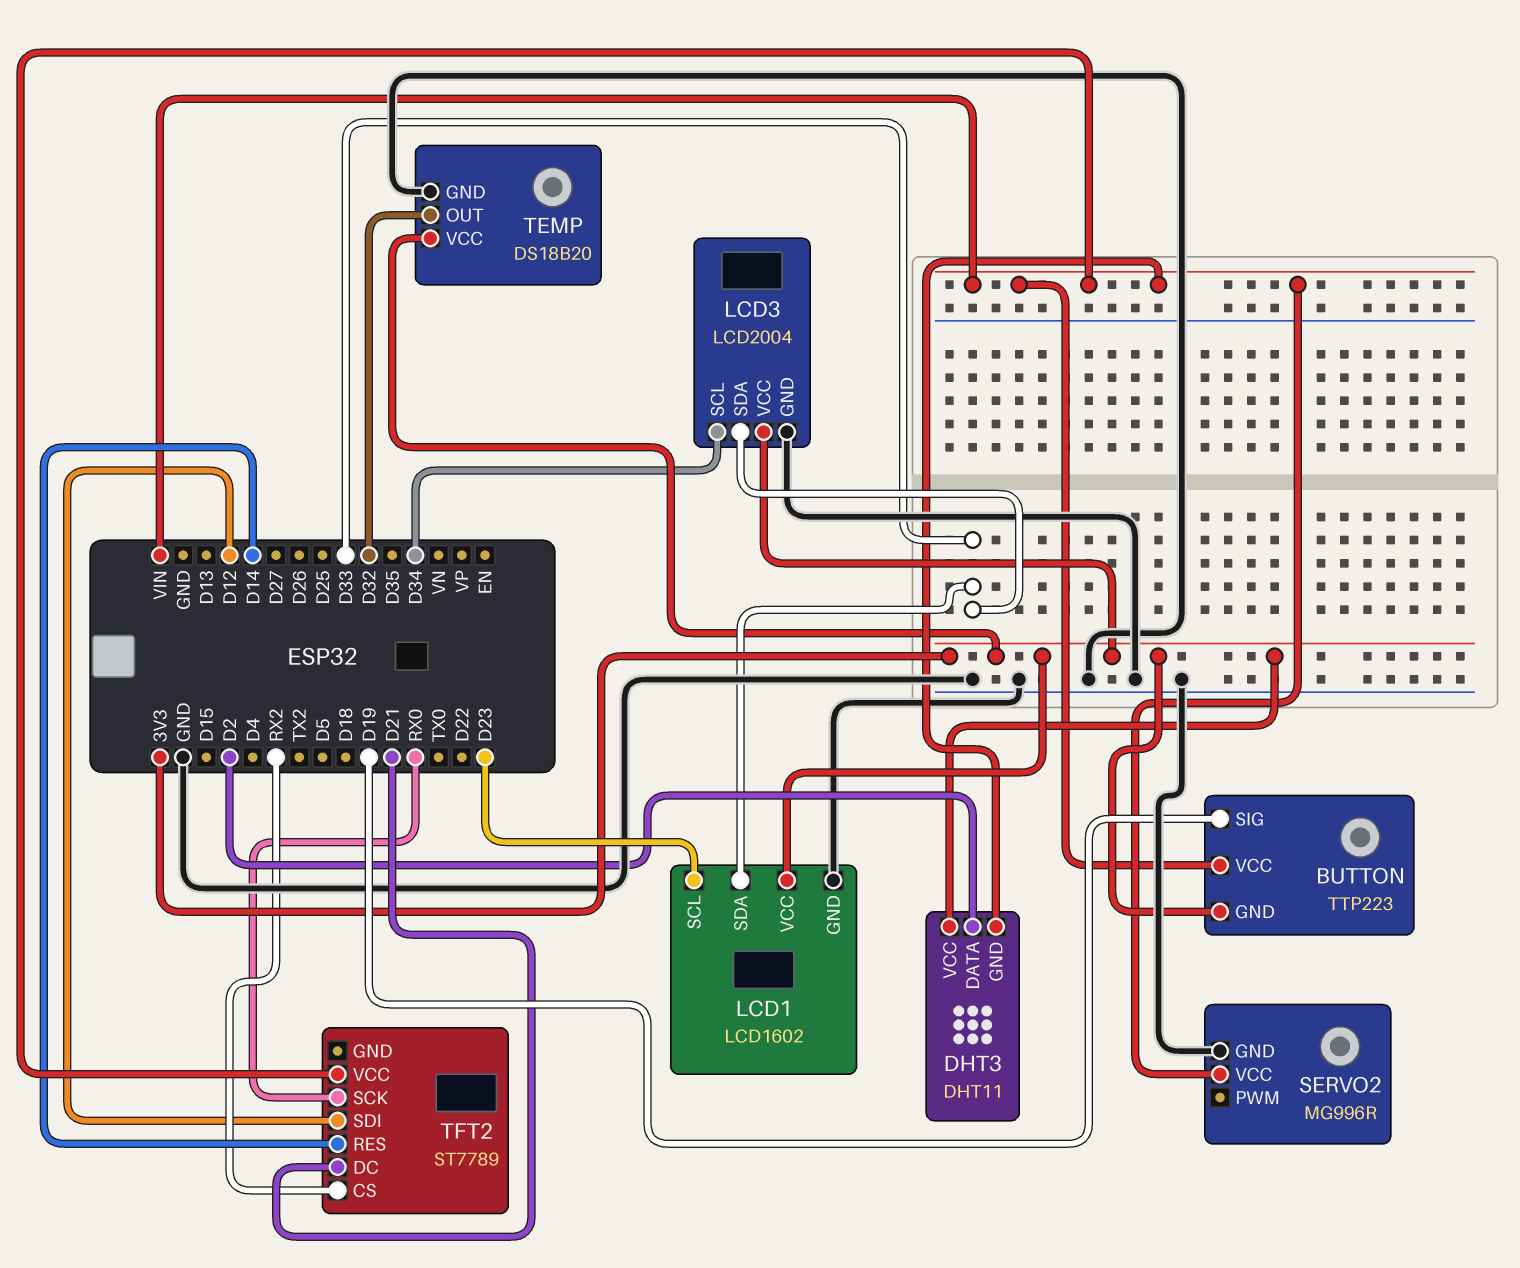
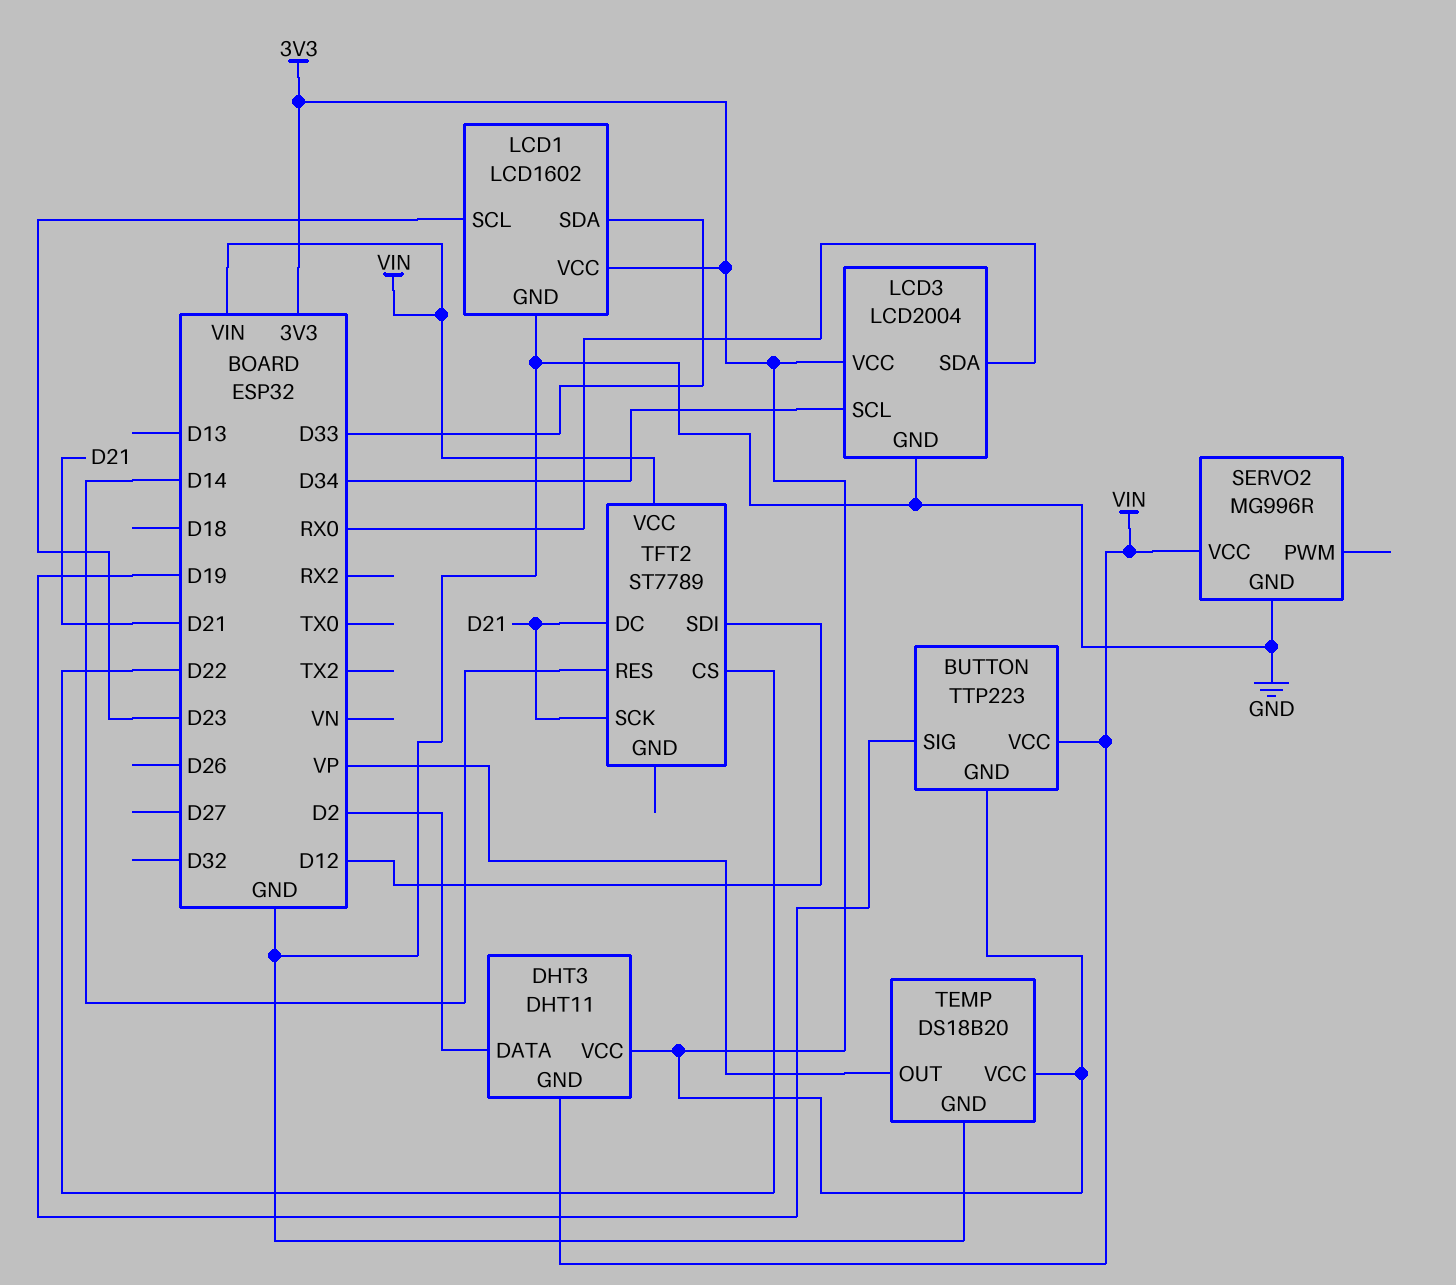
LCD3 pin SDA: D33 -> RX0
TEMP pin OUT: D32 -> VP
TFT2 pin CS: RX2 -> D22
TFT2 pin SCK: RX0 -> D21

